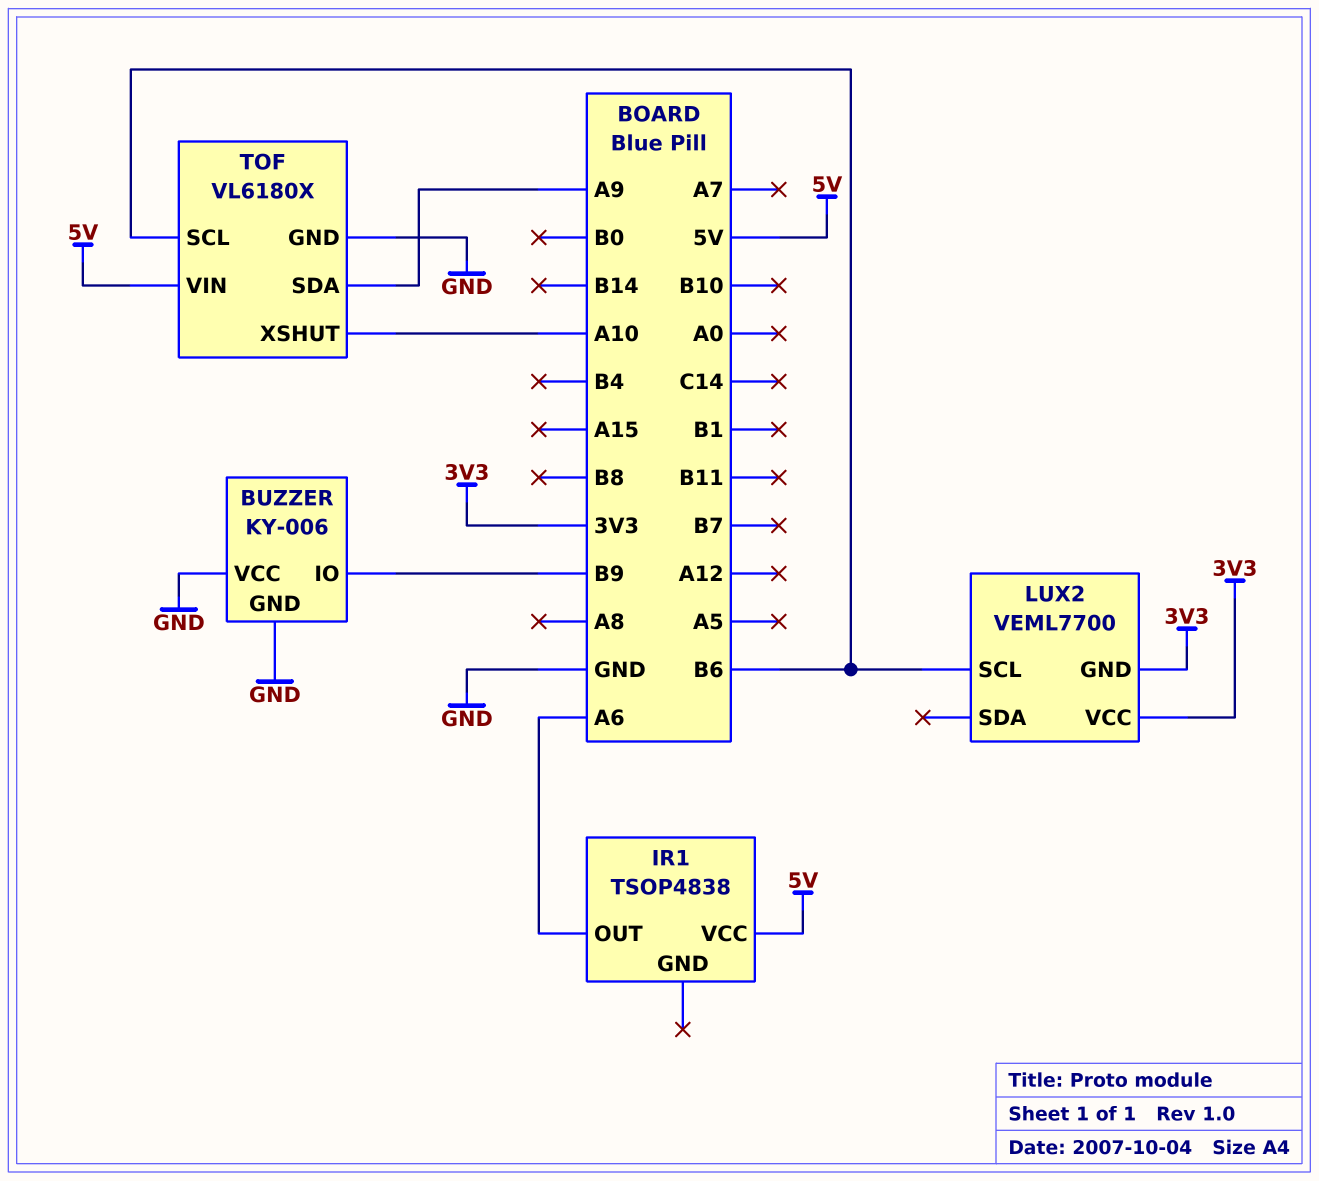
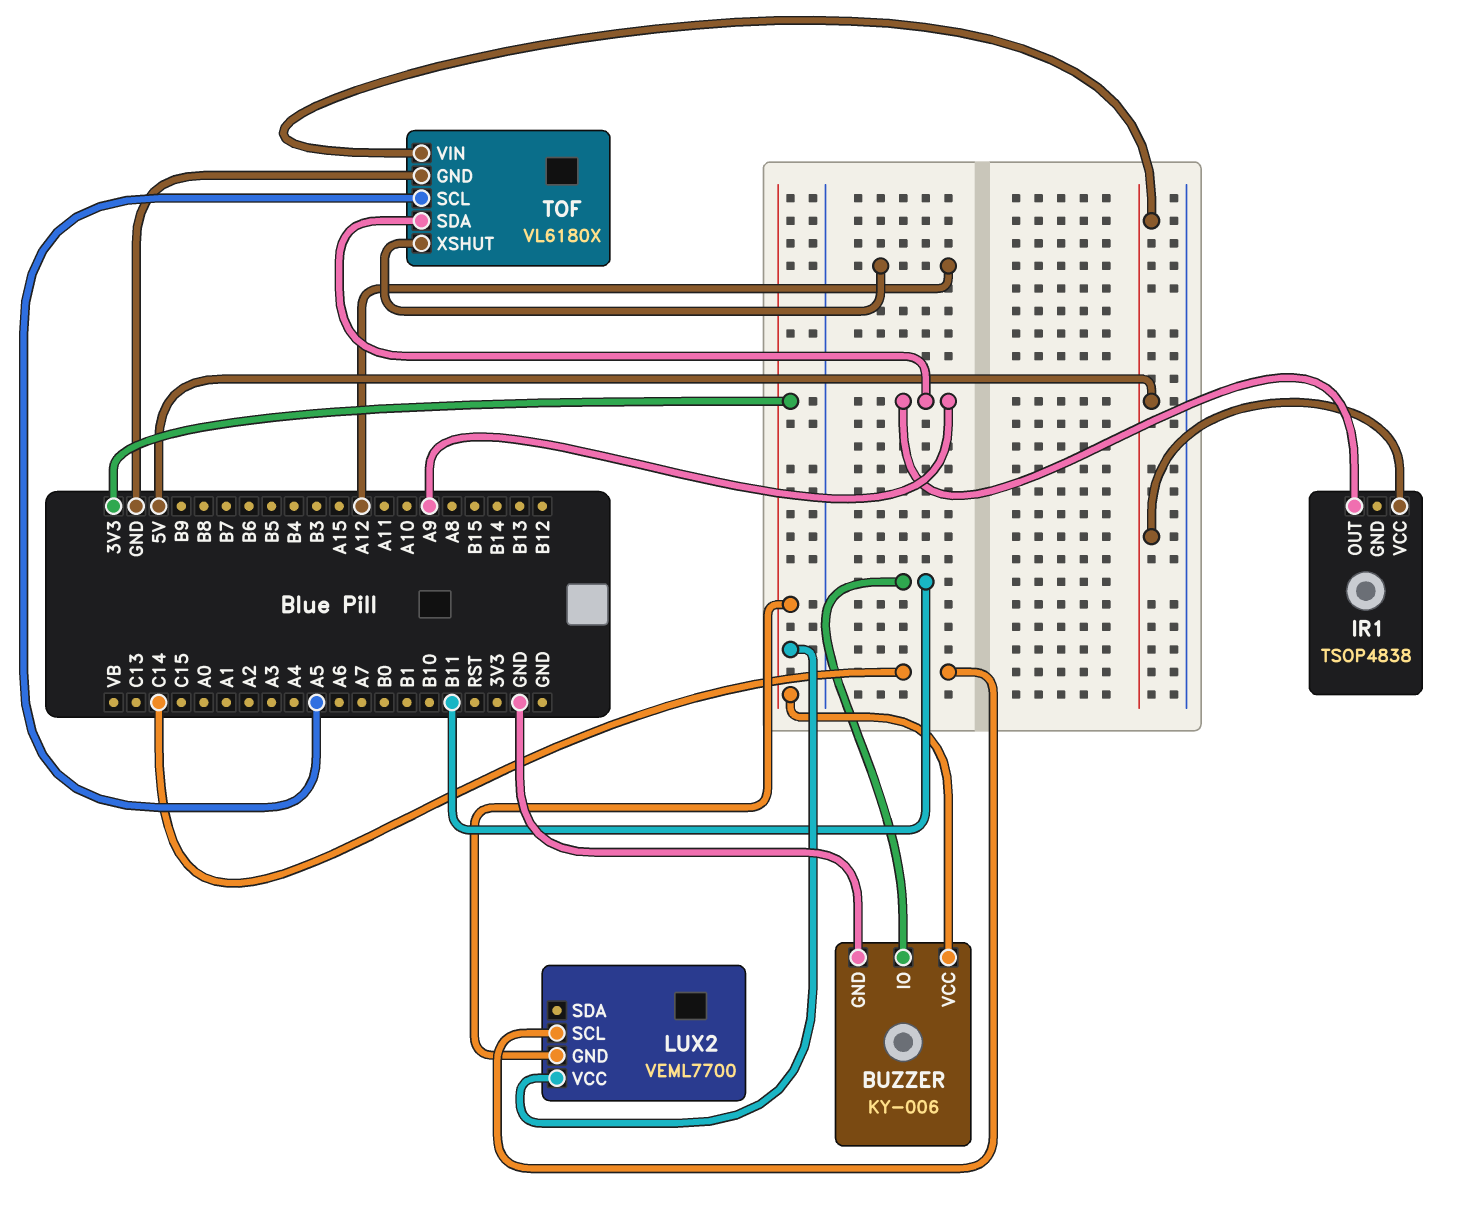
BUZZER pin IO: B9 -> B11
BUZZER pin VCC: GND -> 3V3
IR1 pin OUT: A6 -> A9
LUX2 pin SCL: B6 -> C14
TOF pin SCL: B6 -> A5
TOF pin XSHUT: A10 -> A12

